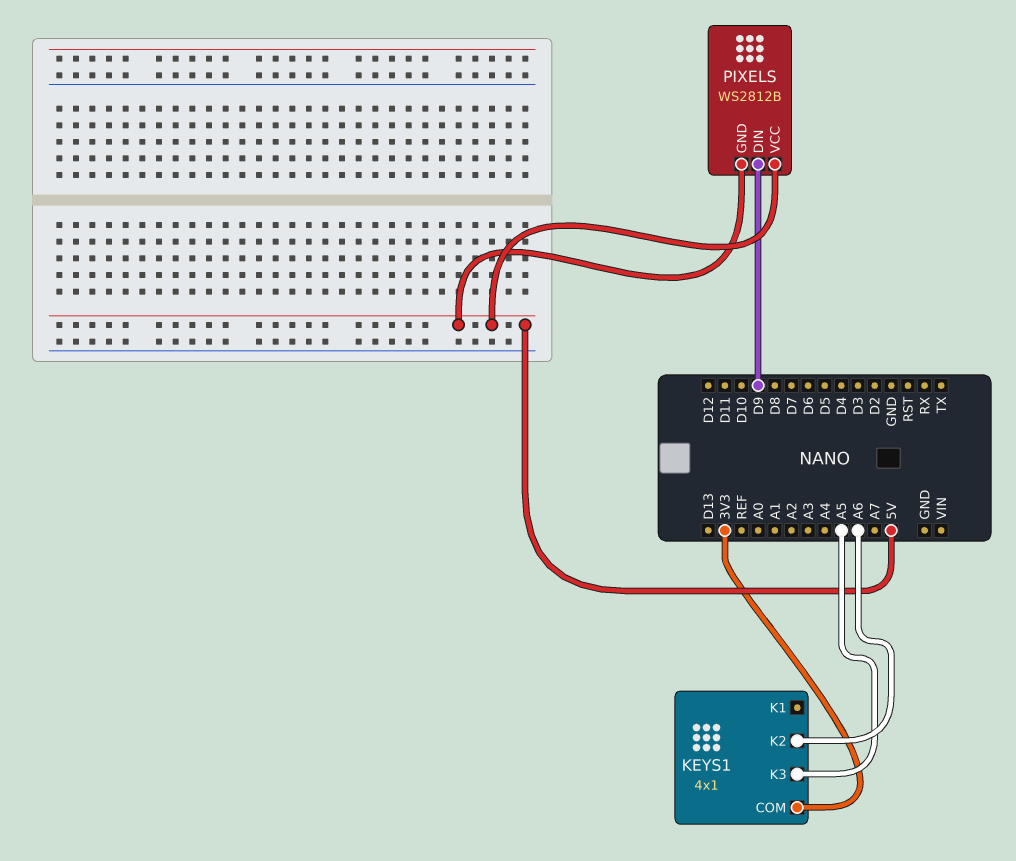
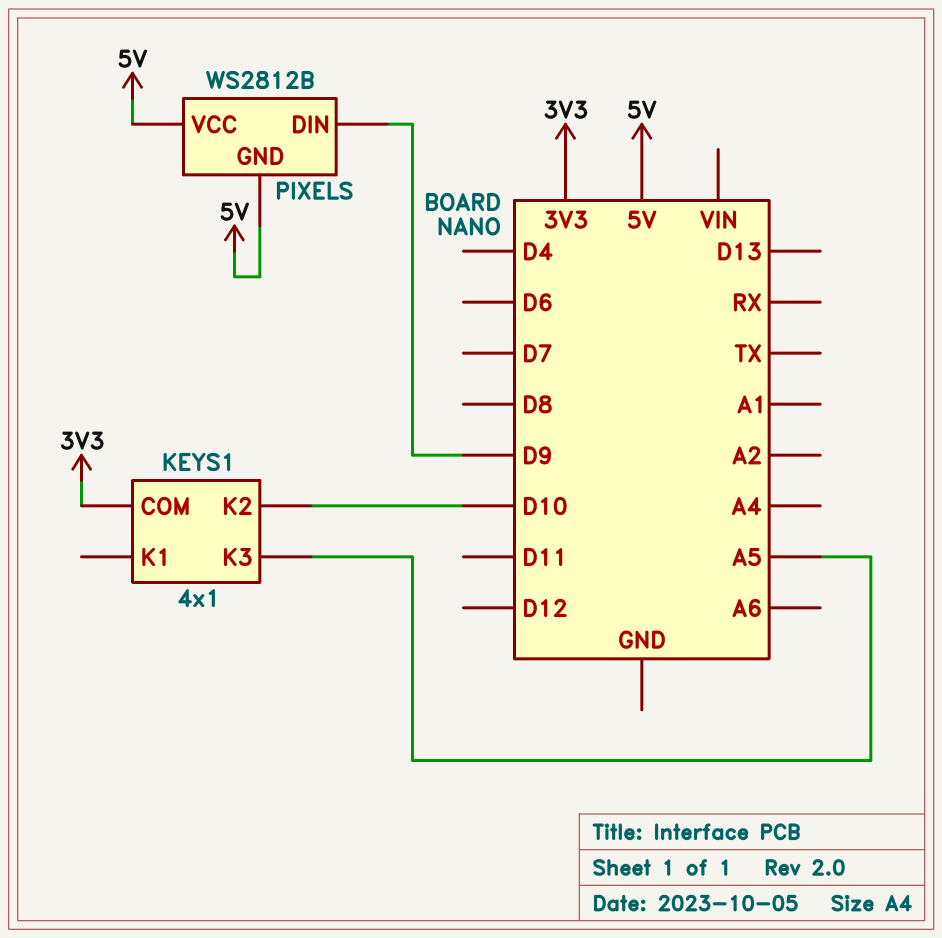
KEYS1 pin K2: A6 -> D10

